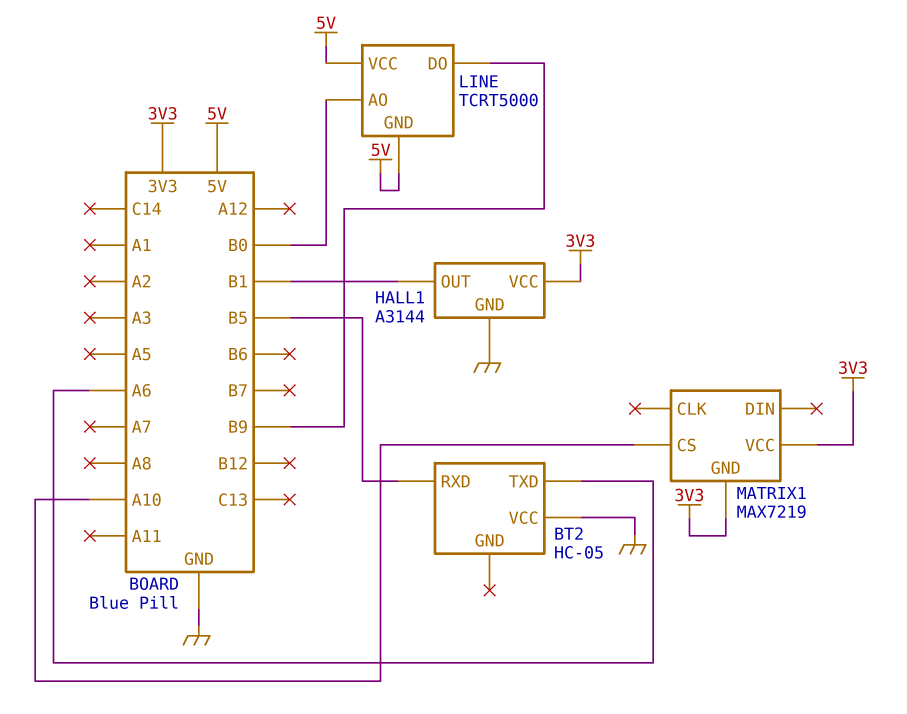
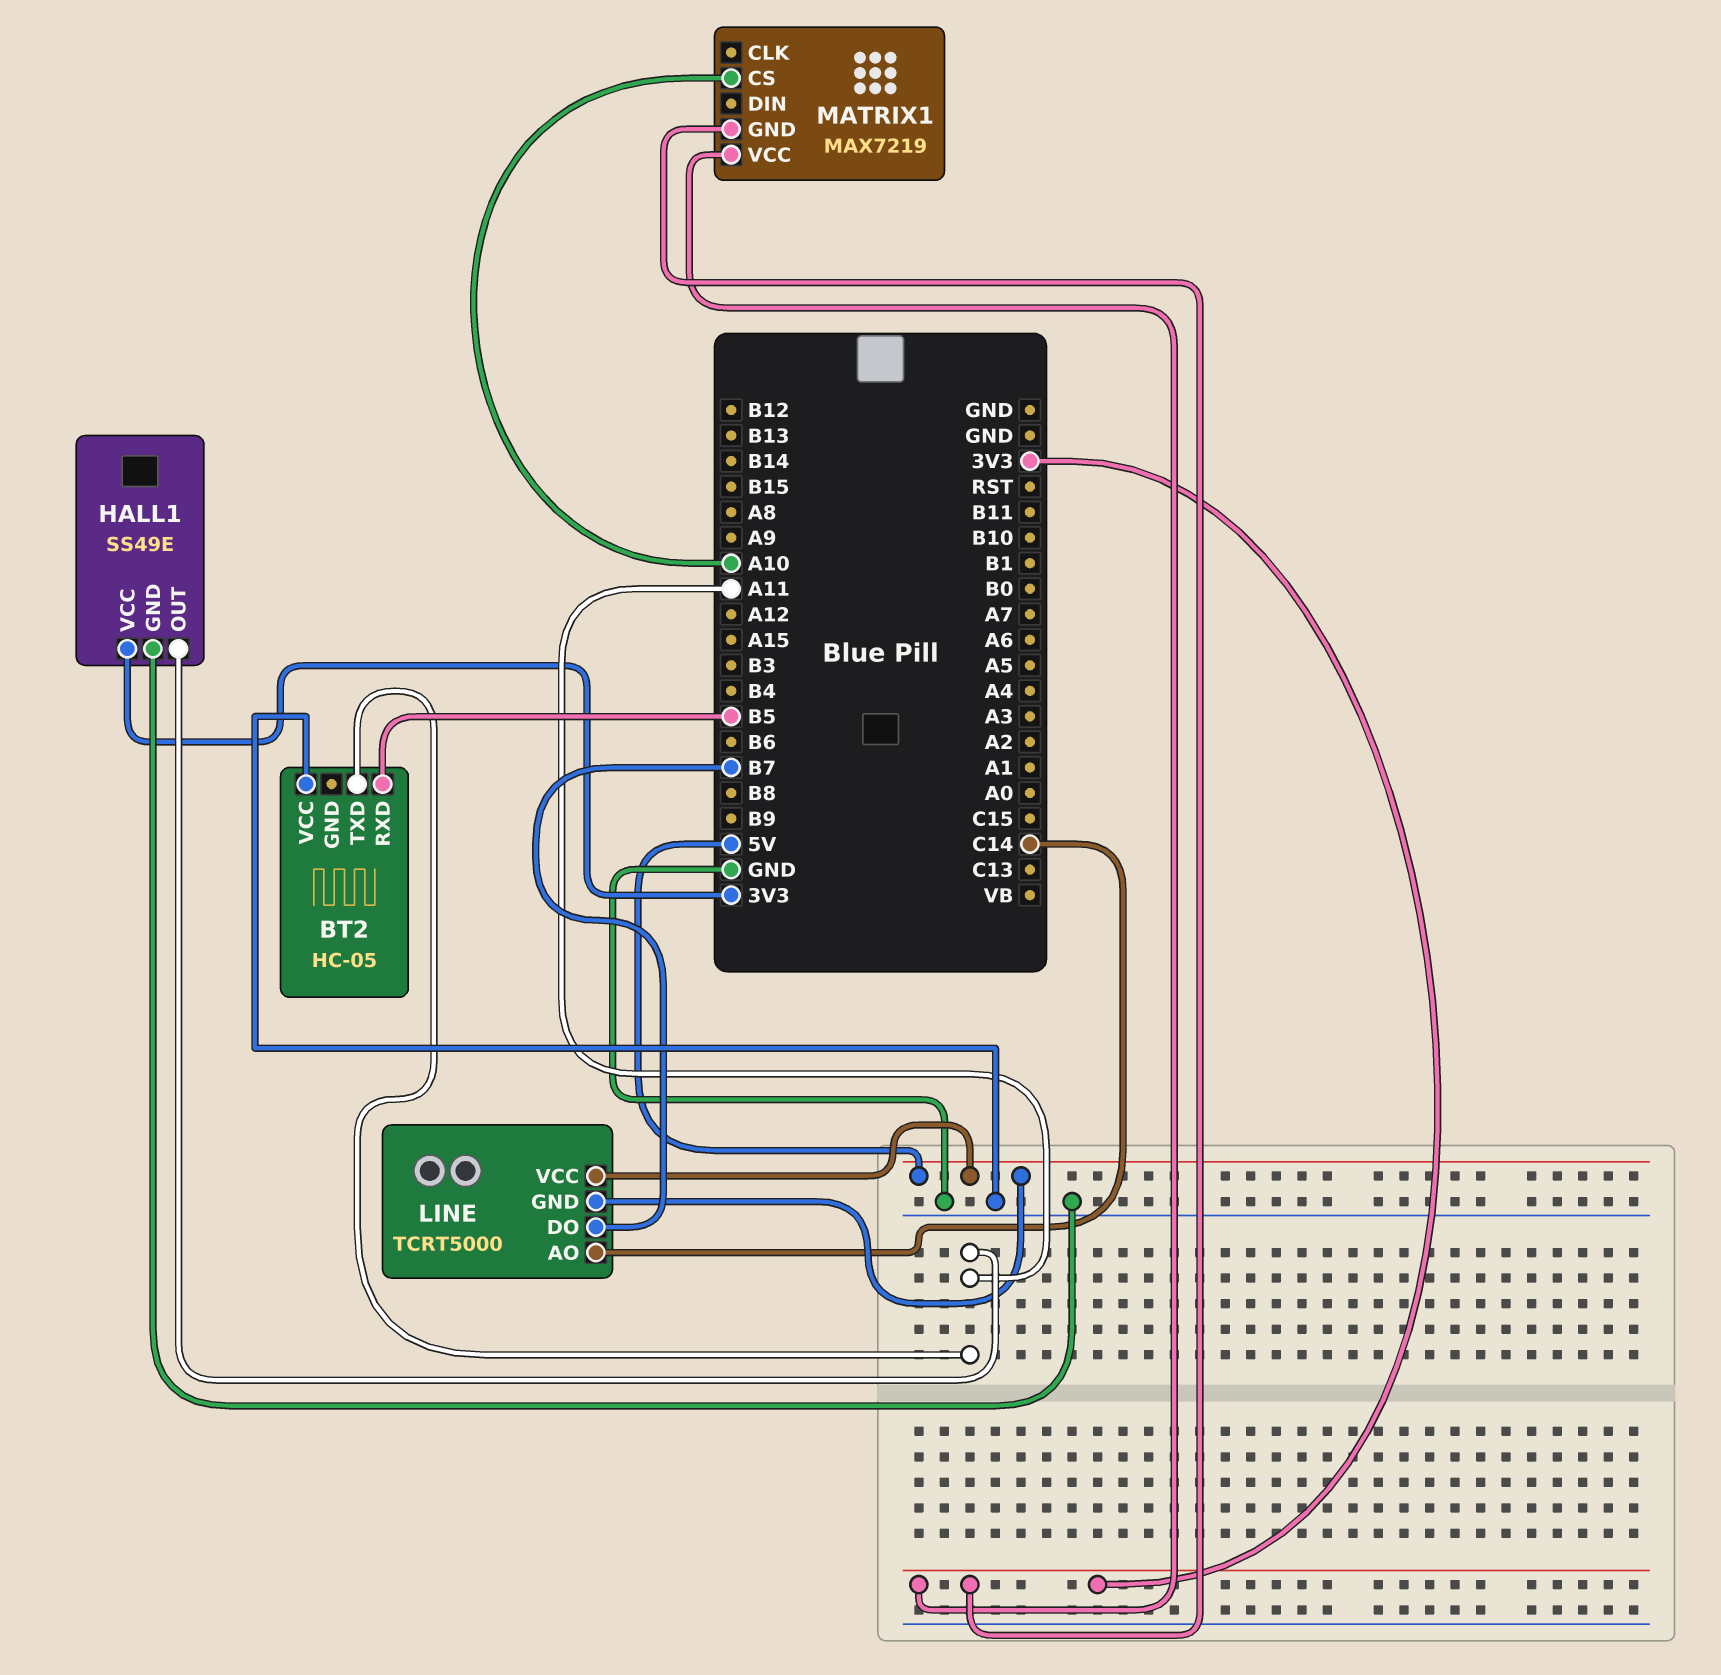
BT2 pin TXD: A6 -> A11
HALL1: A3144 -> SS49E
HALL1 pin OUT: B1 -> A11
LINE pin AO: B0 -> C14
LINE pin DO: B9 -> B7

